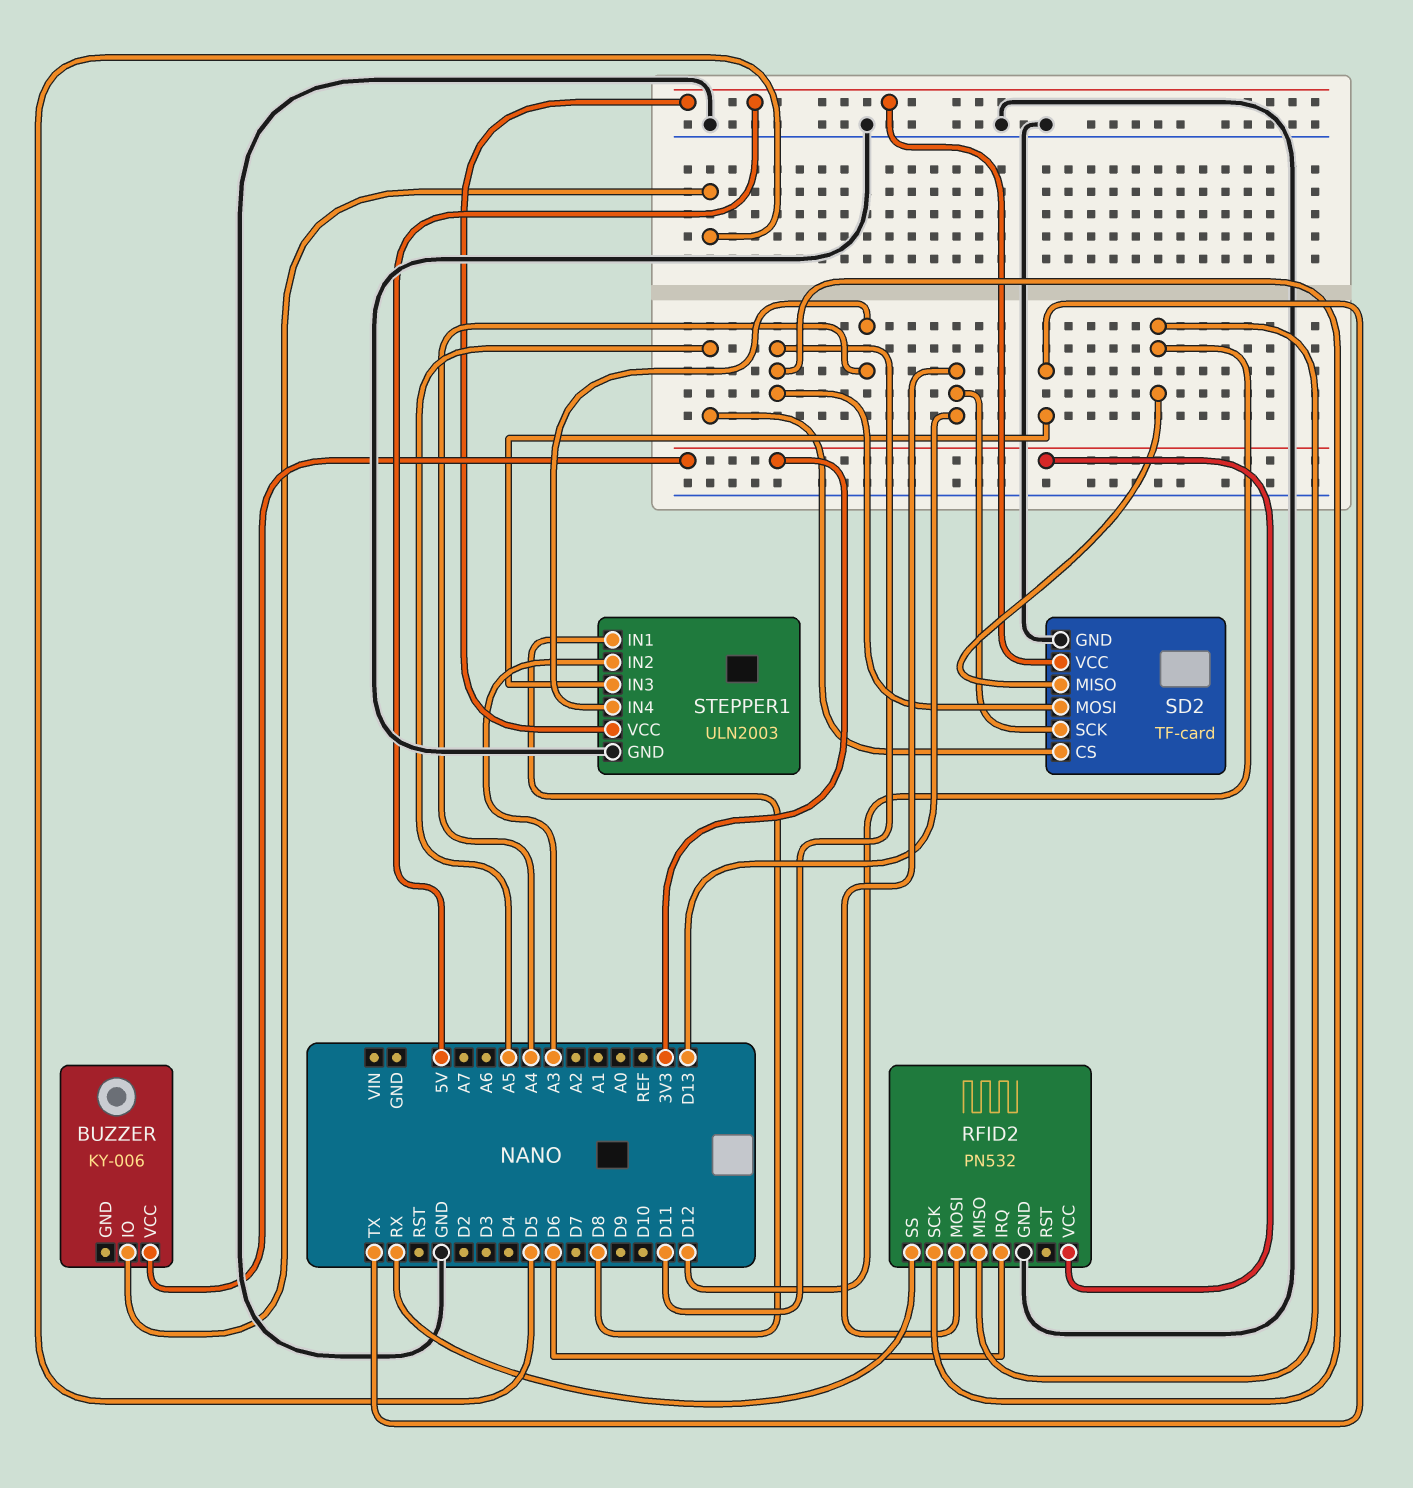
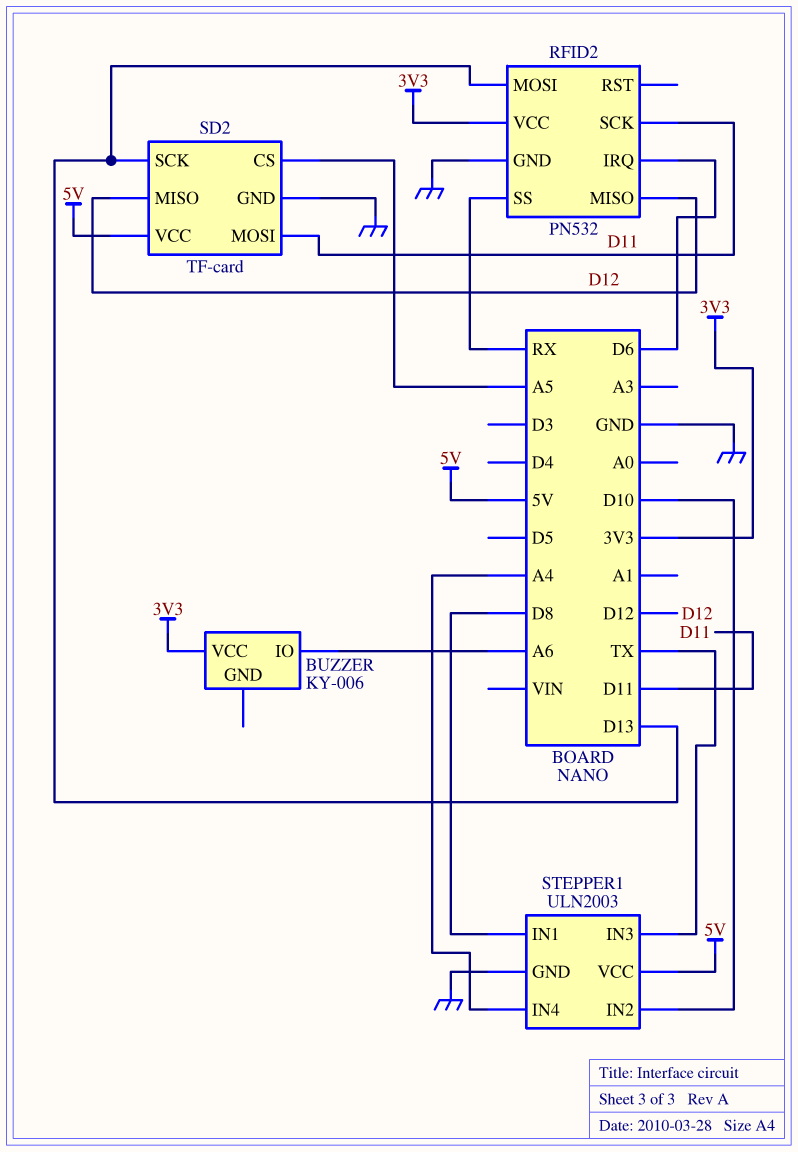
BUZZER pin IO: D5 -> A6
STEPPER1 pin IN2: A3 -> D10

